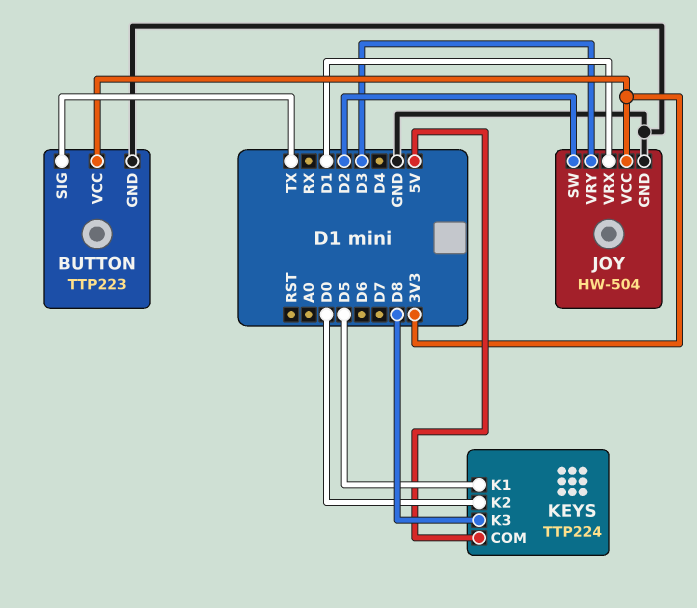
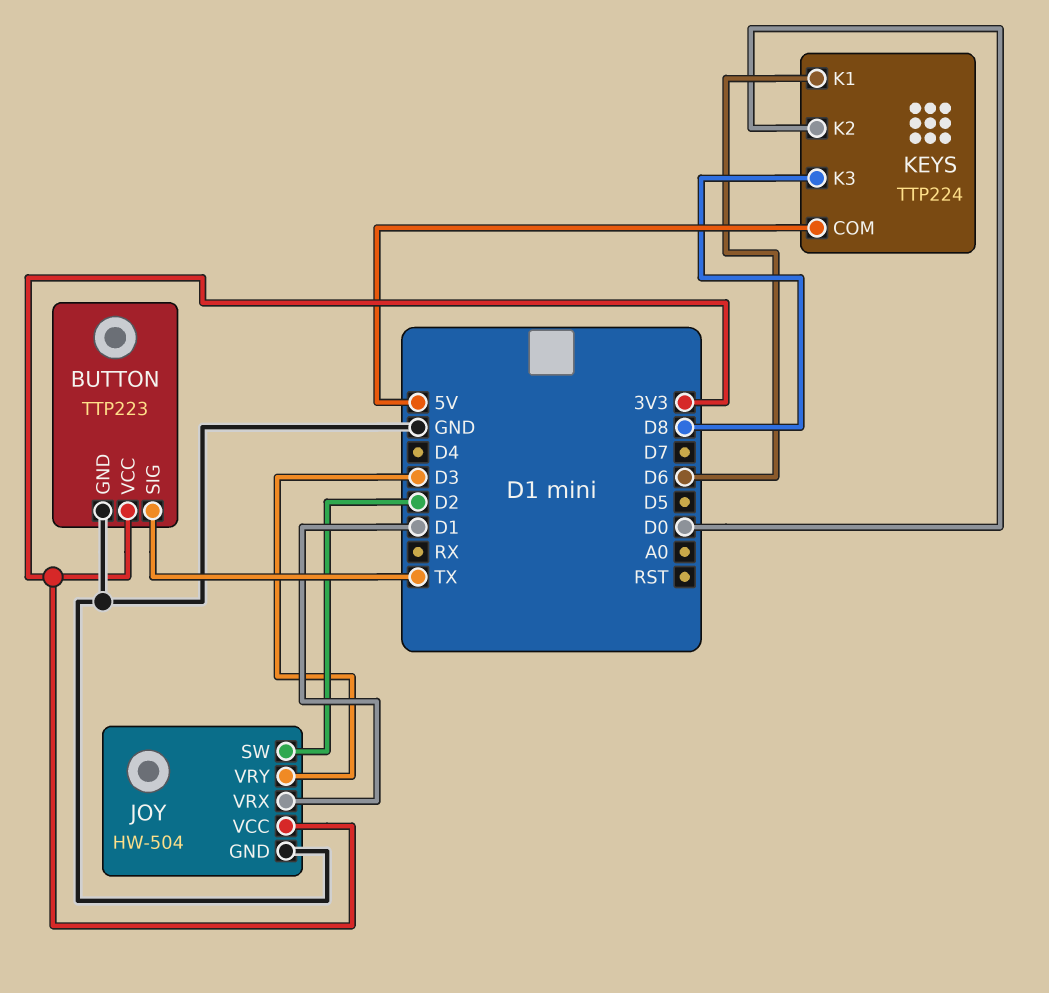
KEYS pin K1: D5 -> D6

